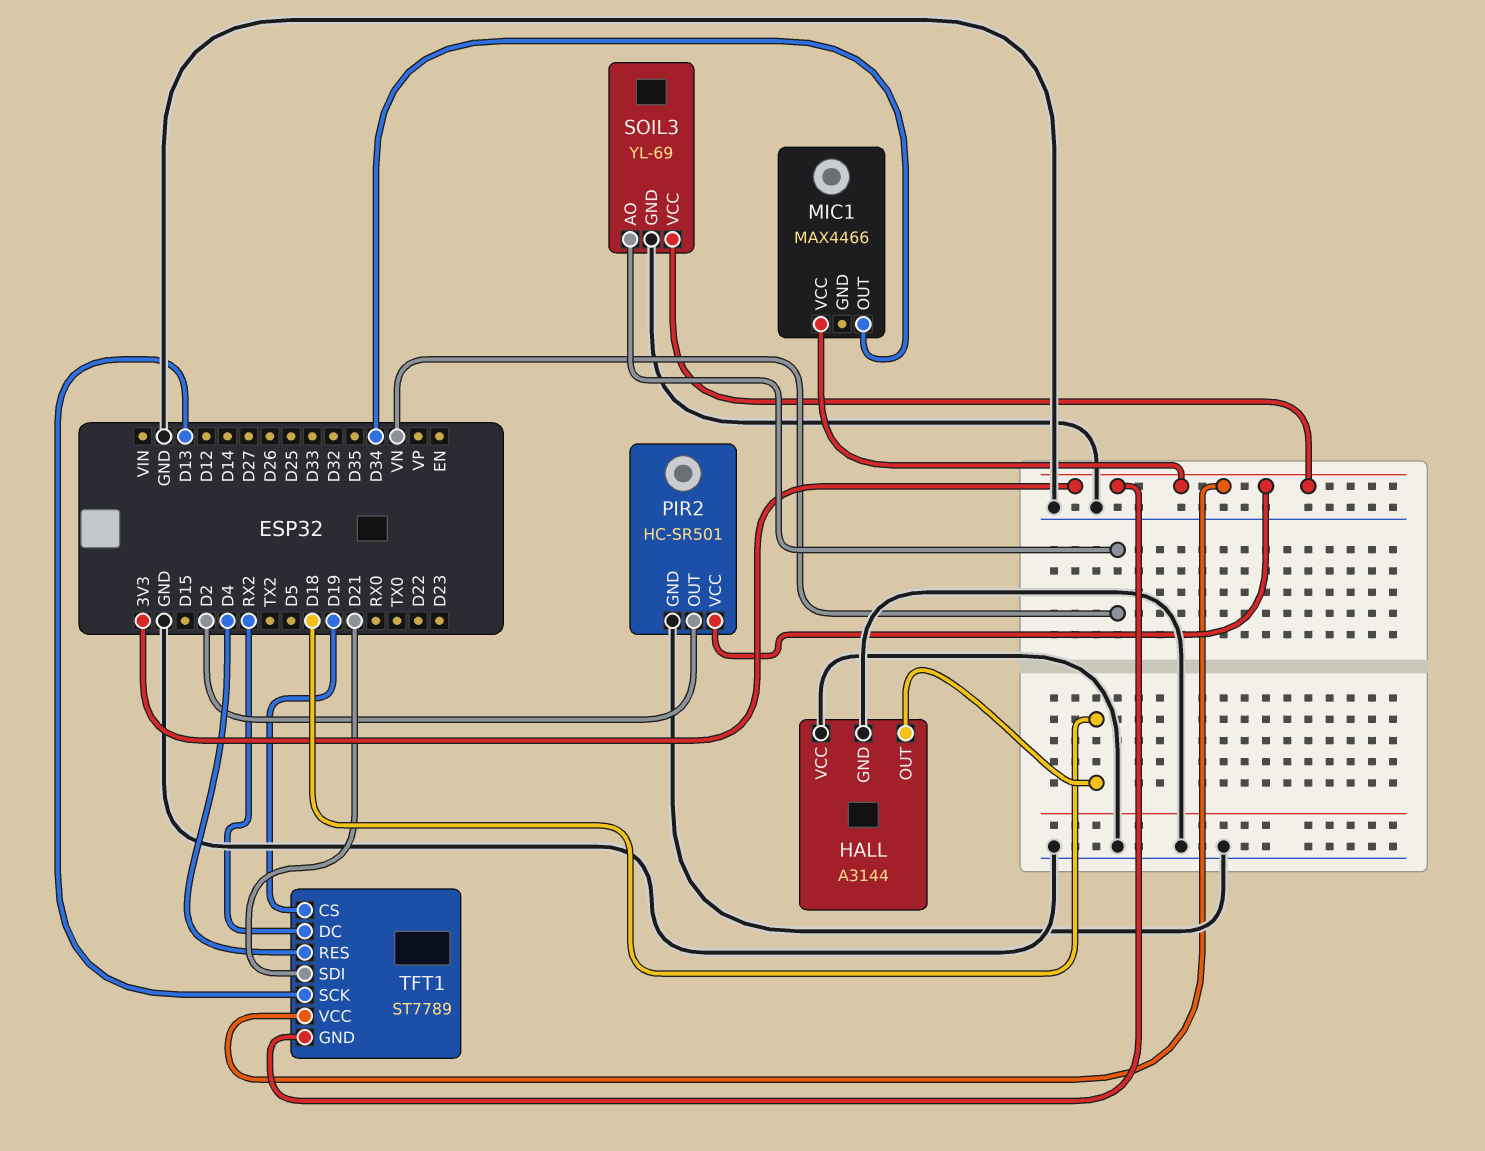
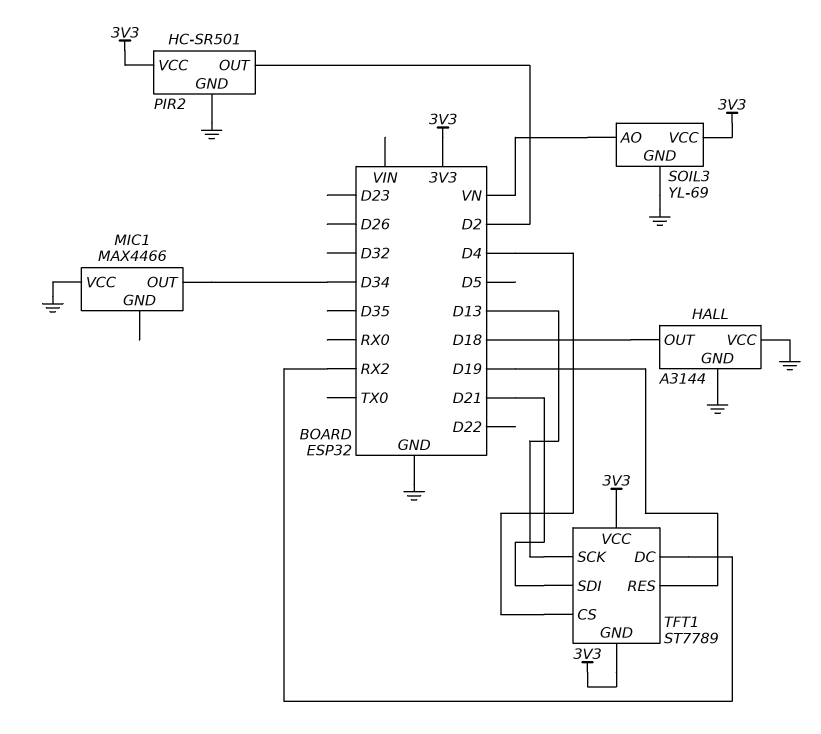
MIC1 pin VCC: 3V3 -> GND
TFT1 pin CS: D19 -> D4
TFT1 pin RES: D4 -> D19

